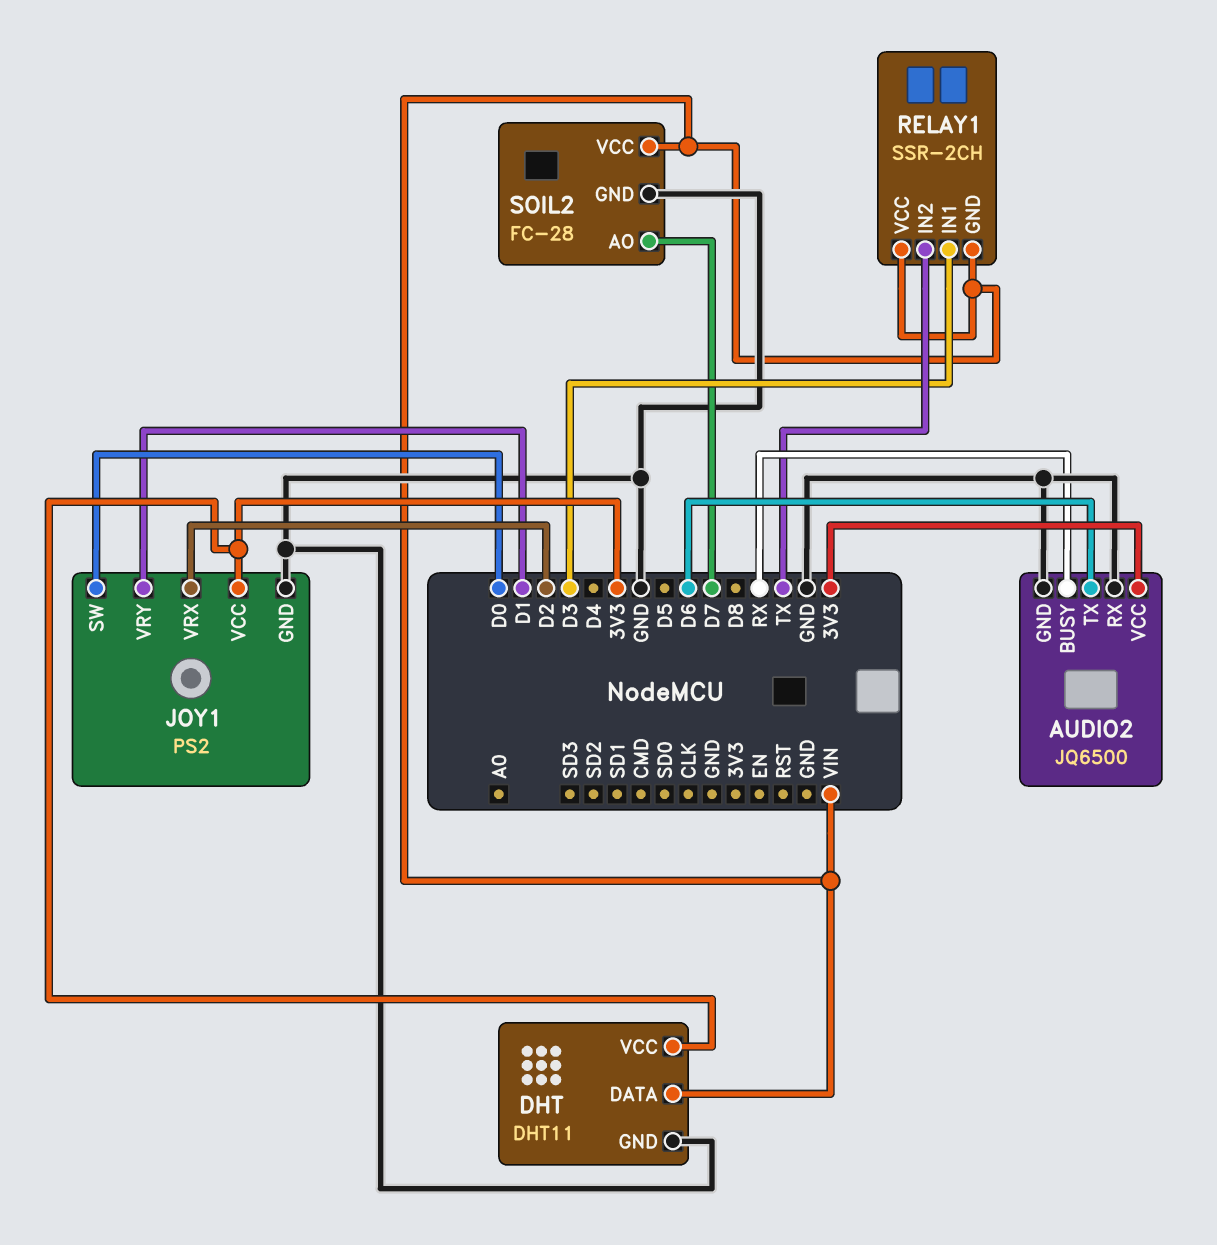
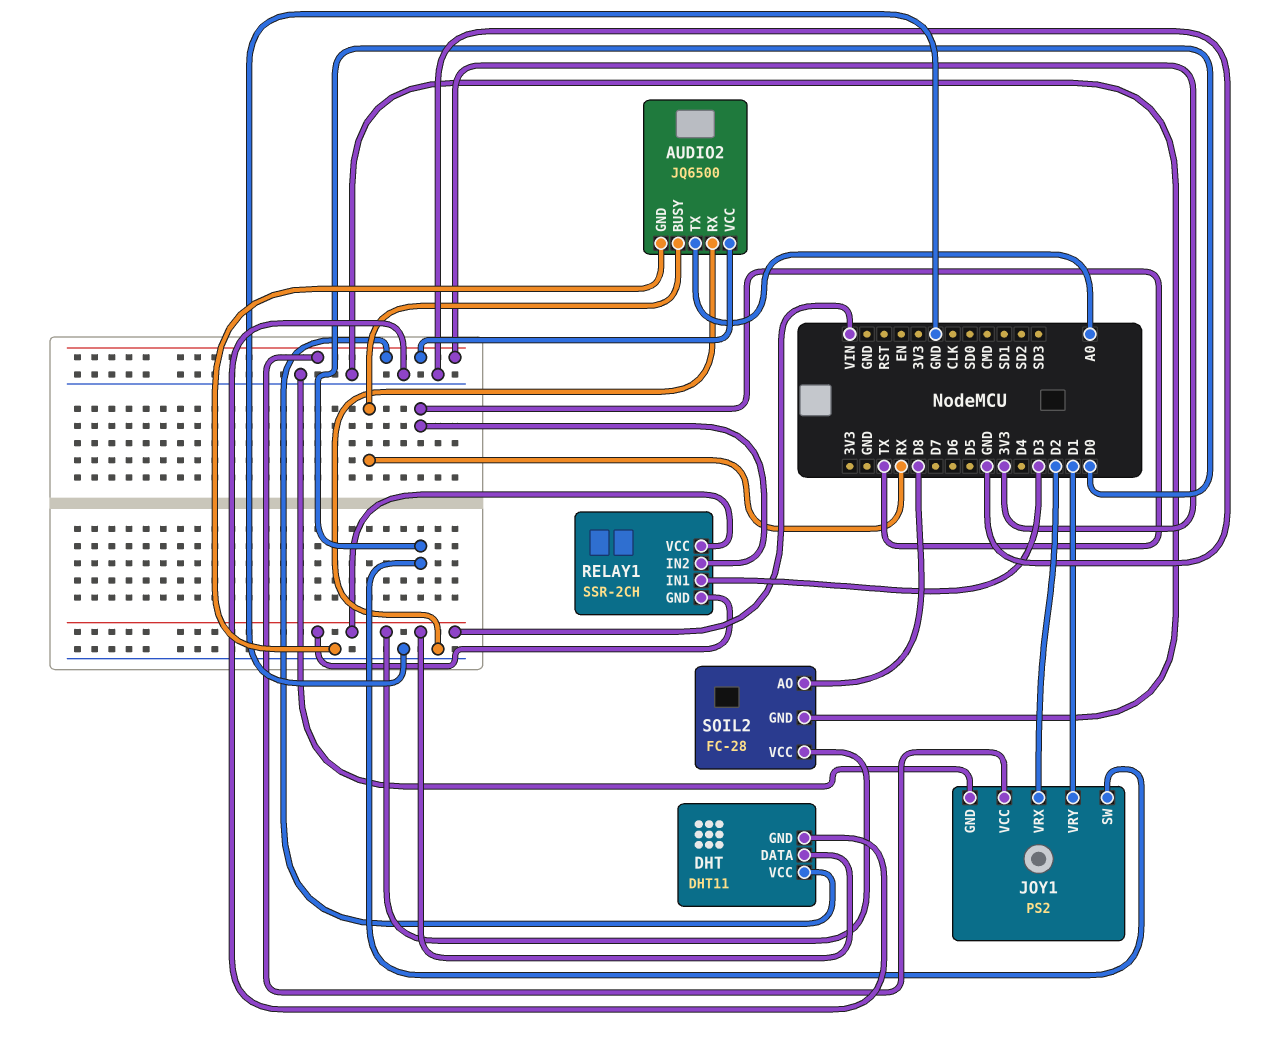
AUDIO2 pin TX: D6 -> A0
SOIL2 pin AO: D7 -> D8

